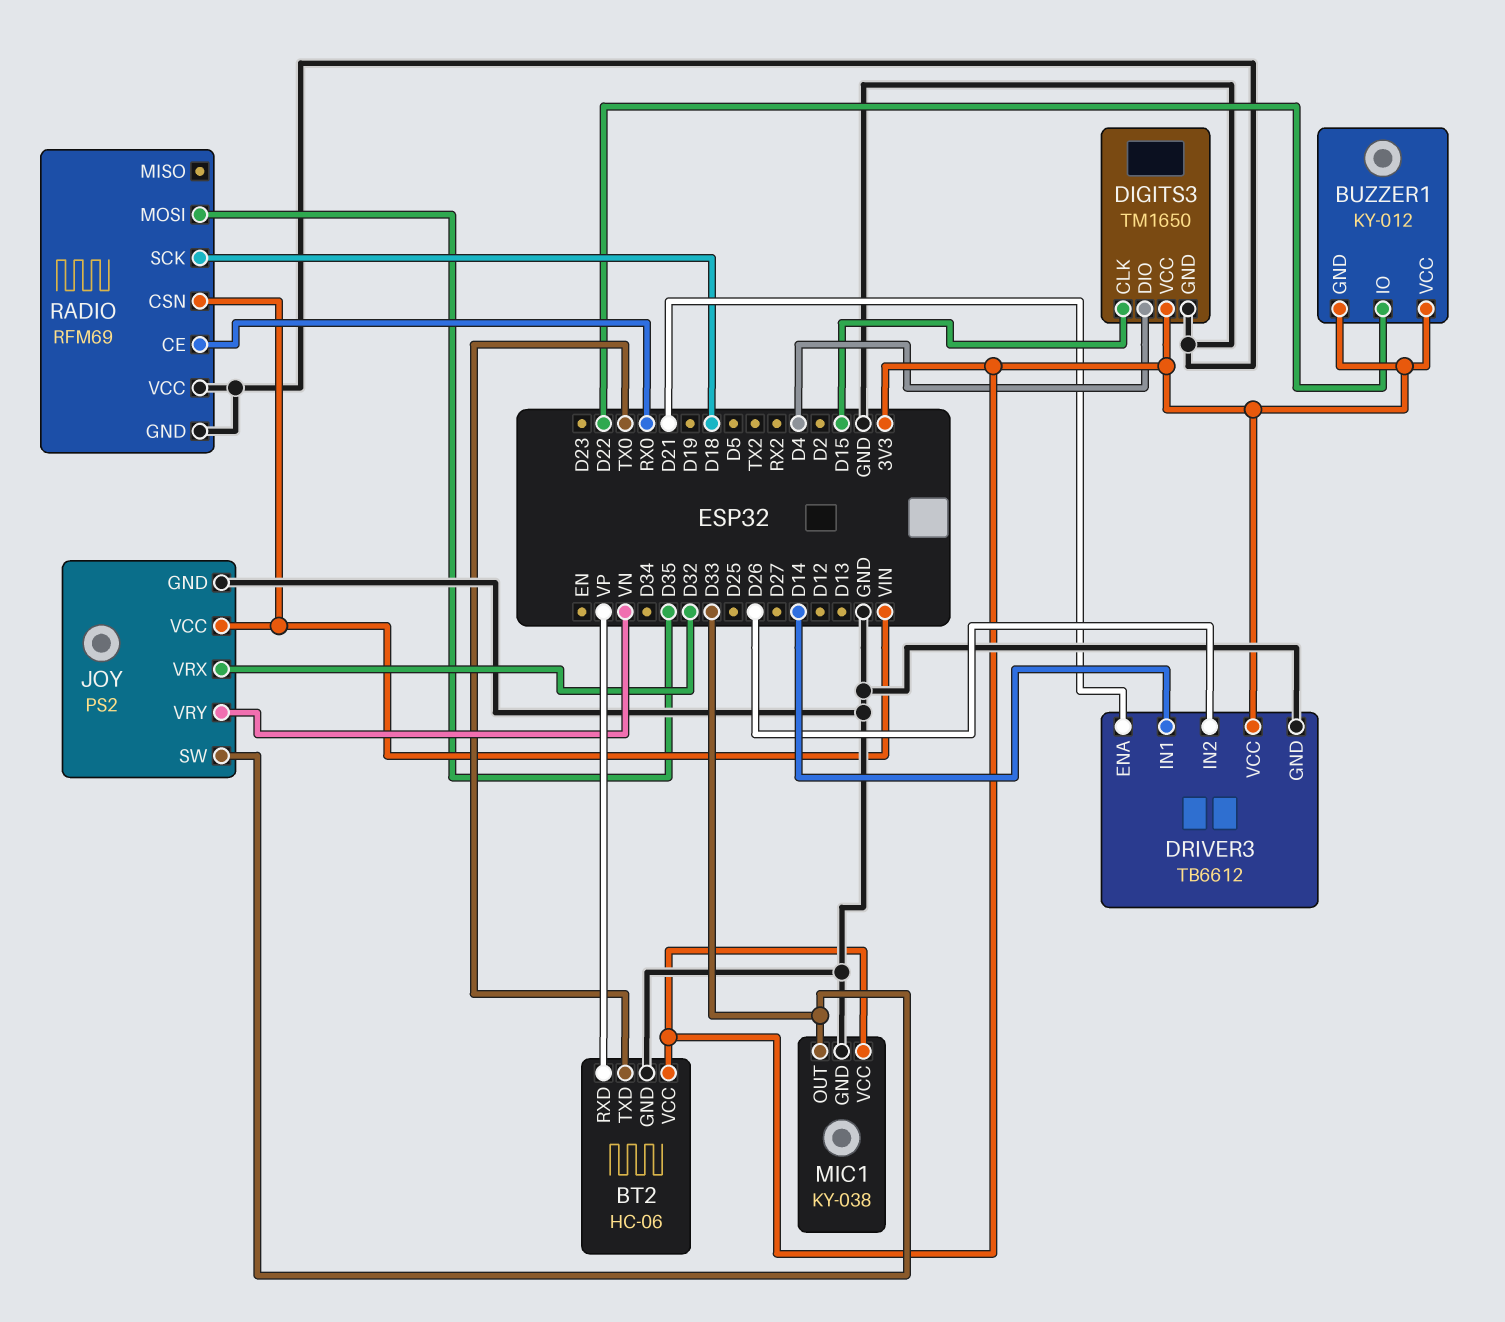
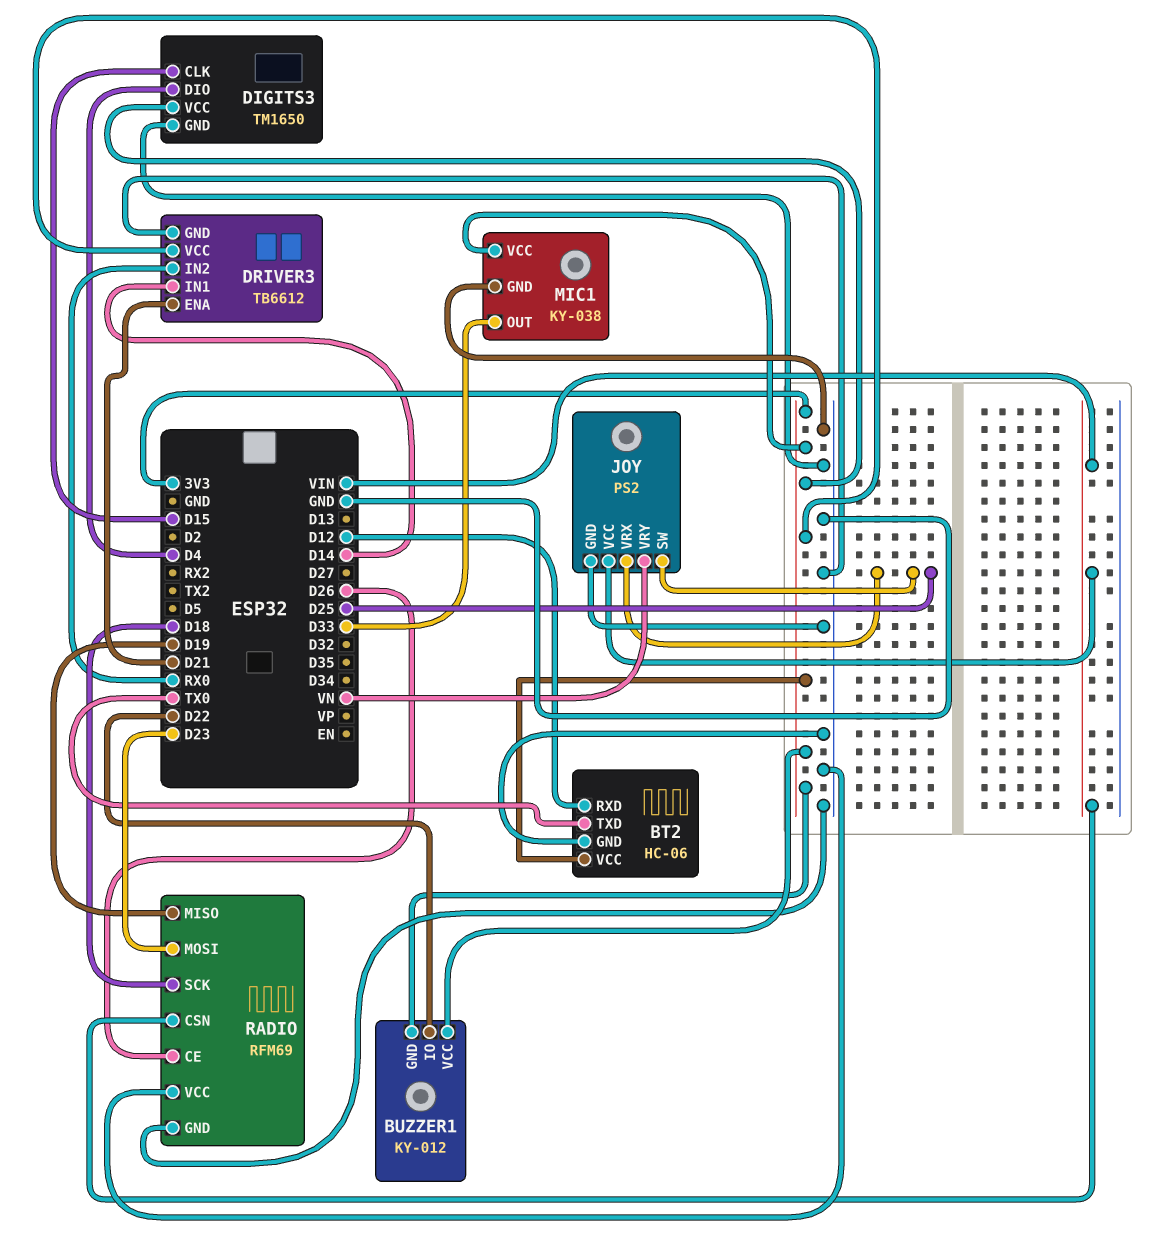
BT2 pin RXD: VP -> D12
DRIVER3 pin IN2: D26 -> RX0
JOY pin SW: D33 -> D25
JOY pin VRX: D32 -> D25
RADIO pin CE: RX0 -> D26
RADIO pin MISO: none -> D19
RADIO pin MOSI: D35 -> D23

